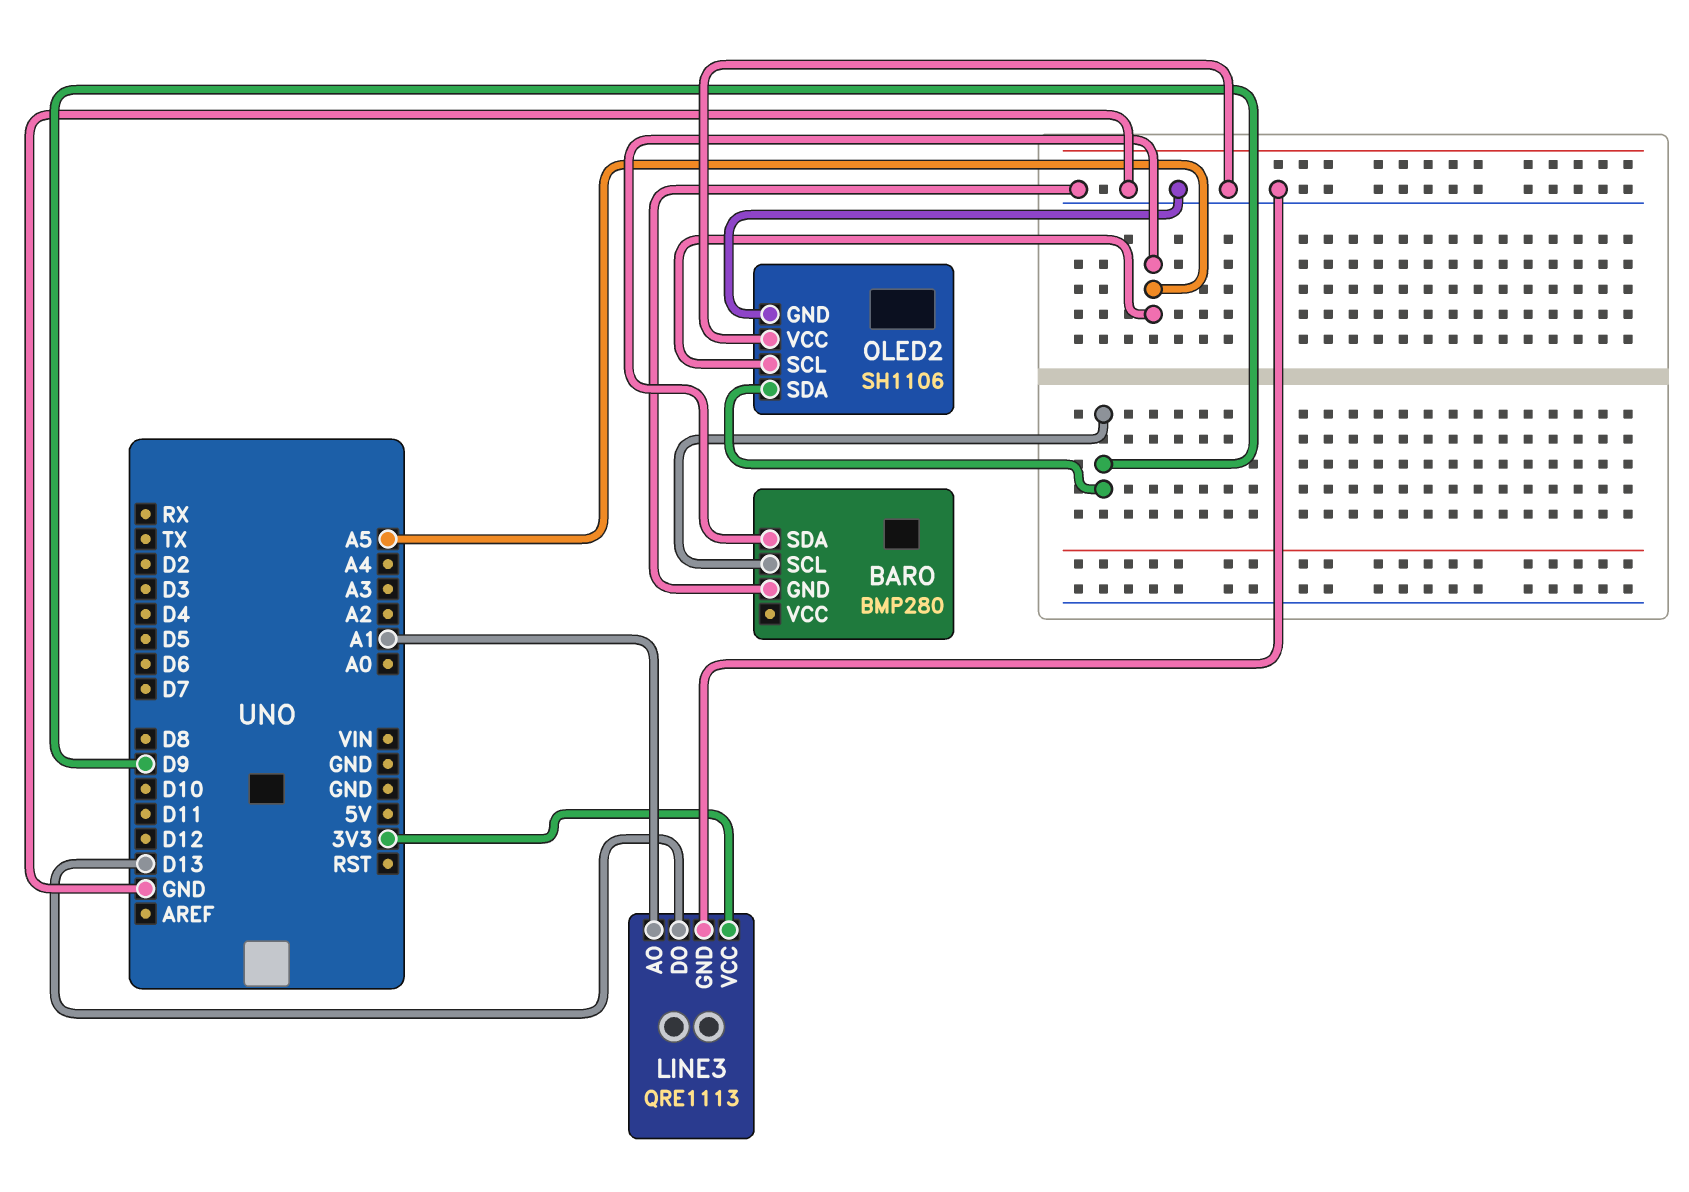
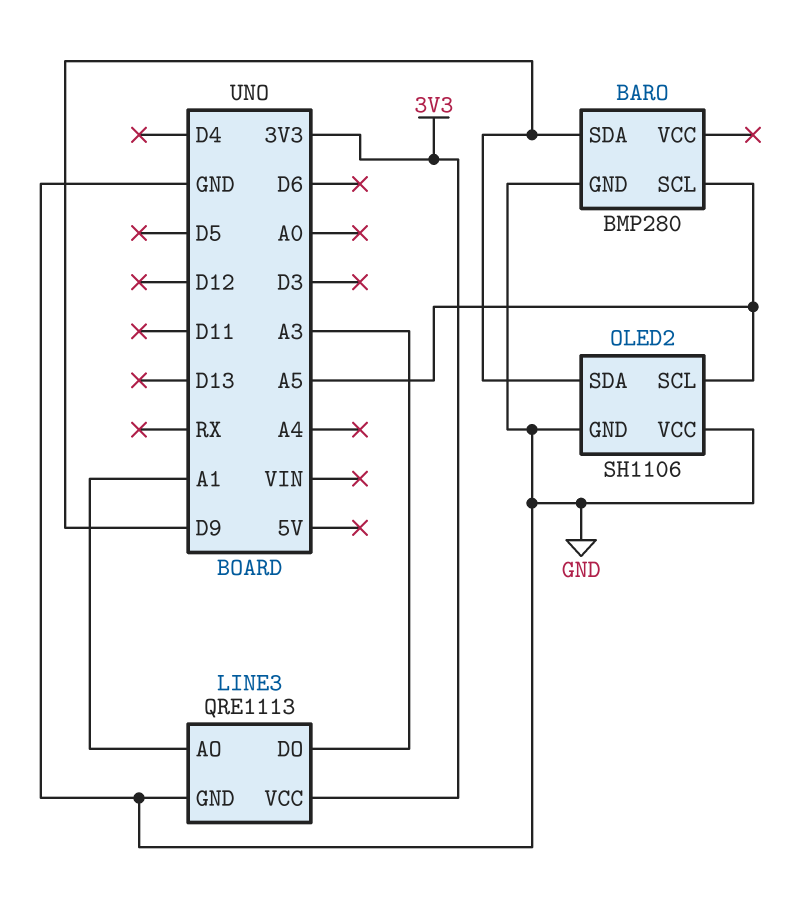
BARO pin SCL: D9 -> A5
BARO pin SDA: A5 -> D9
LINE3 pin DO: D13 -> A3

